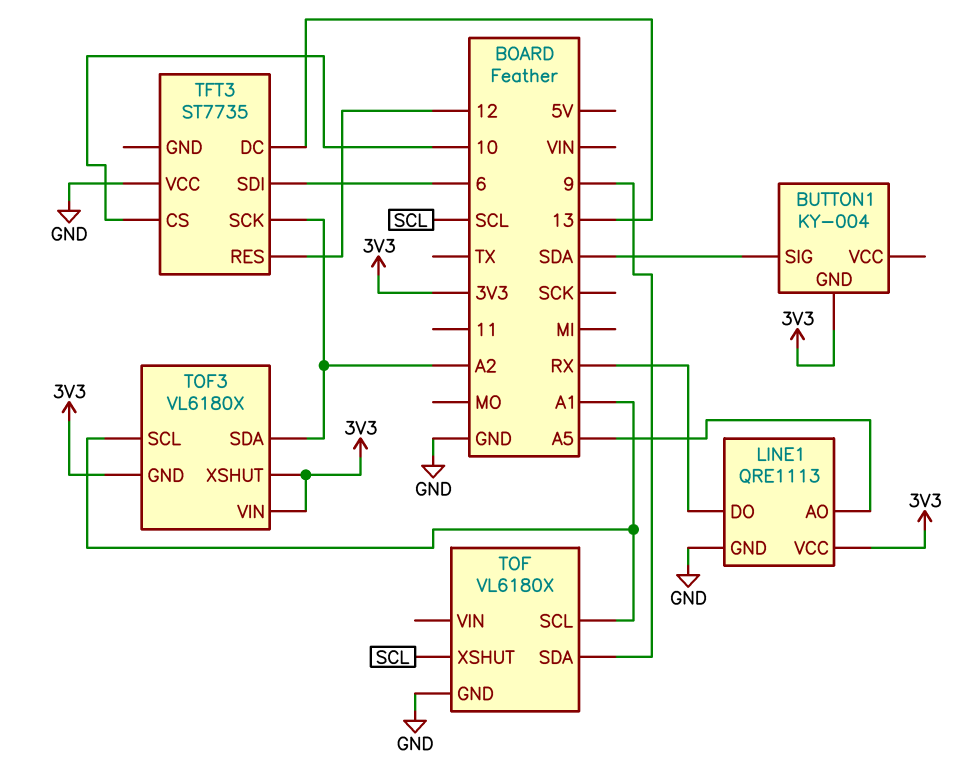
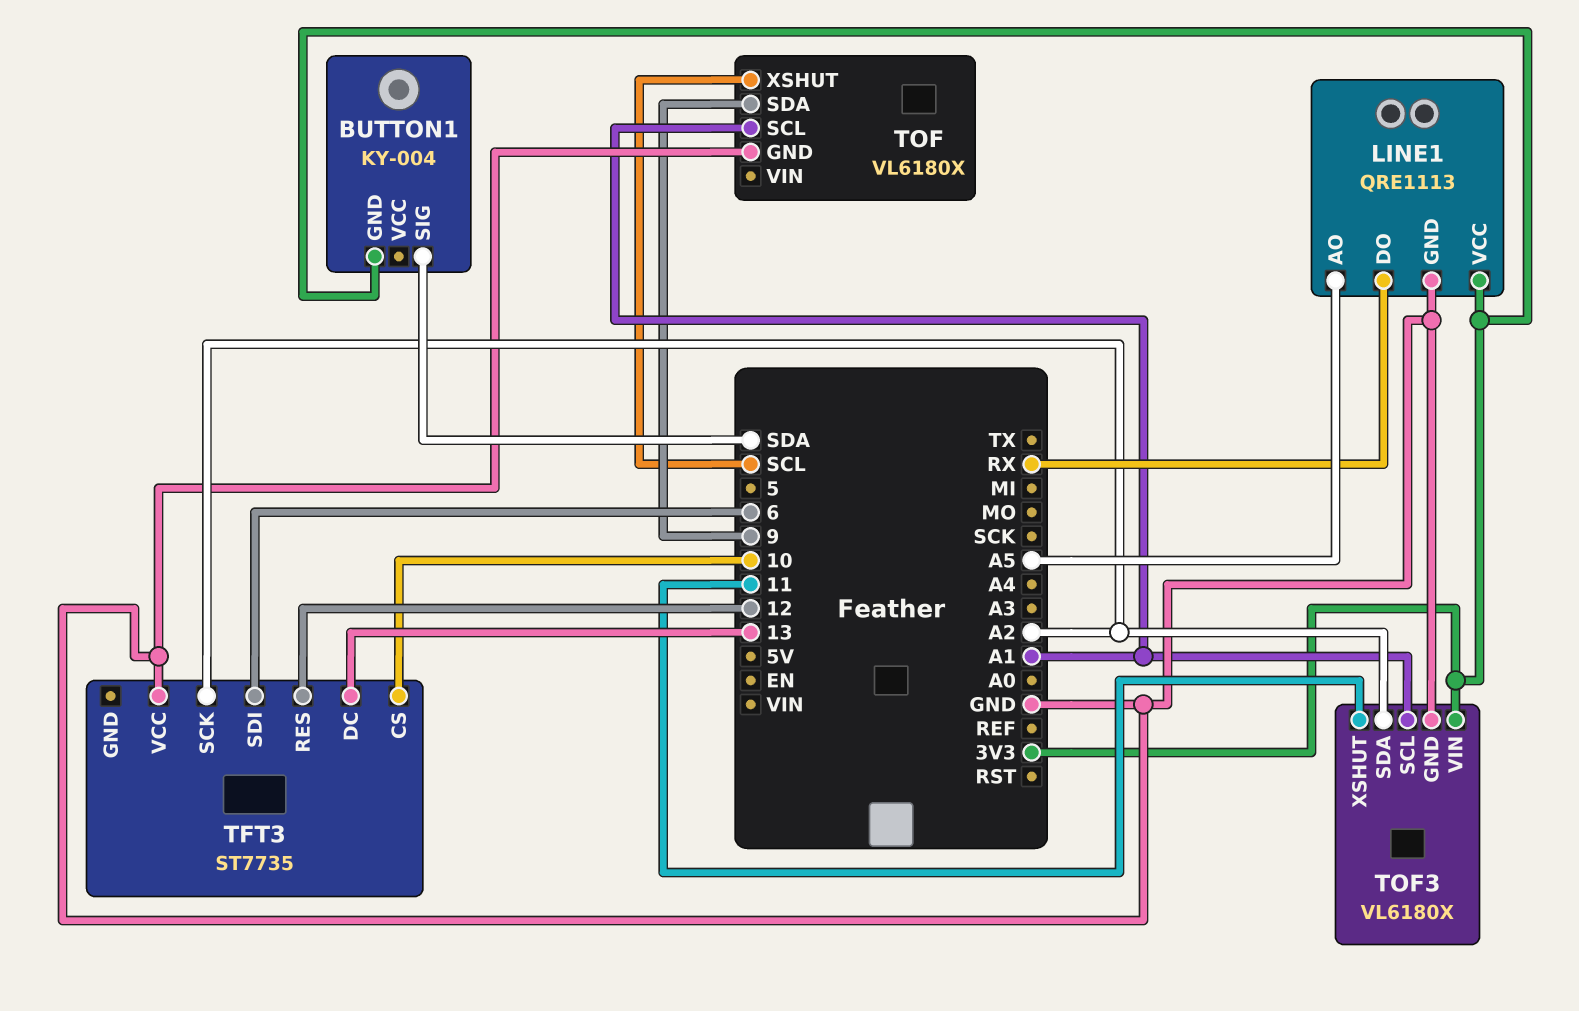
TOF3 pin GND: 3V3 -> GND
TOF3 pin XSHUT: 3V3 -> 11

